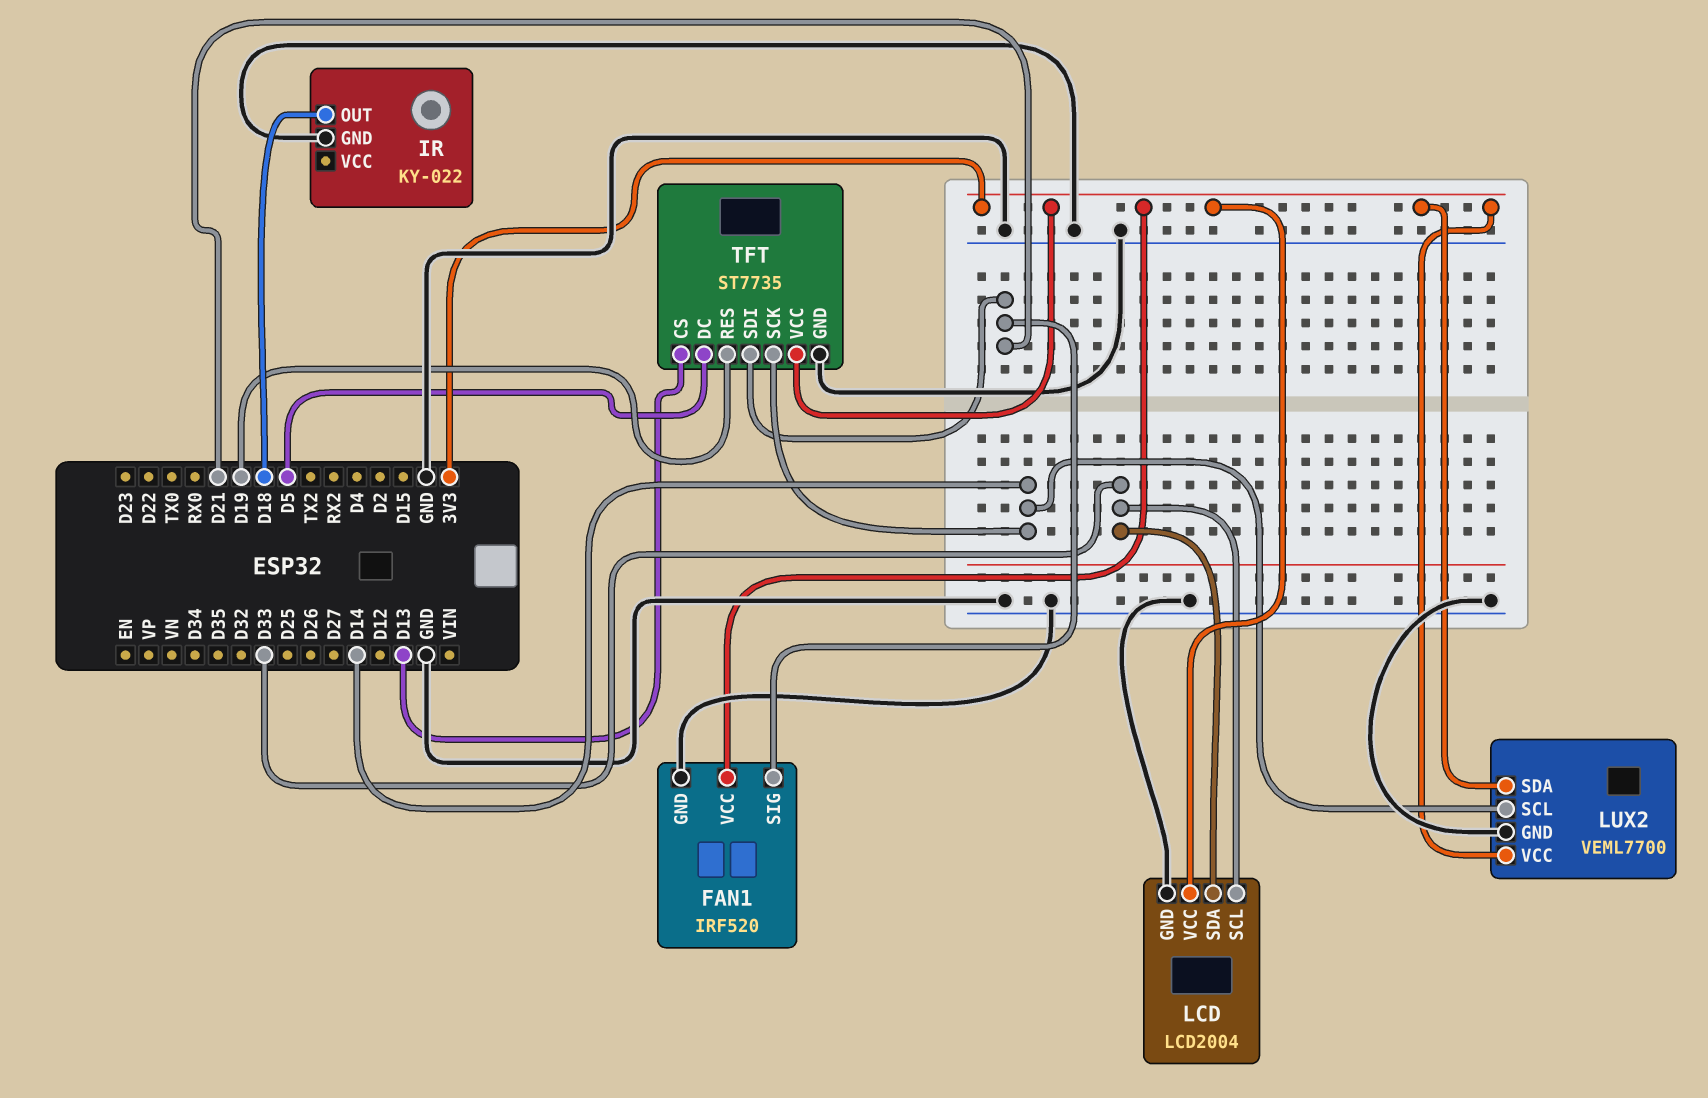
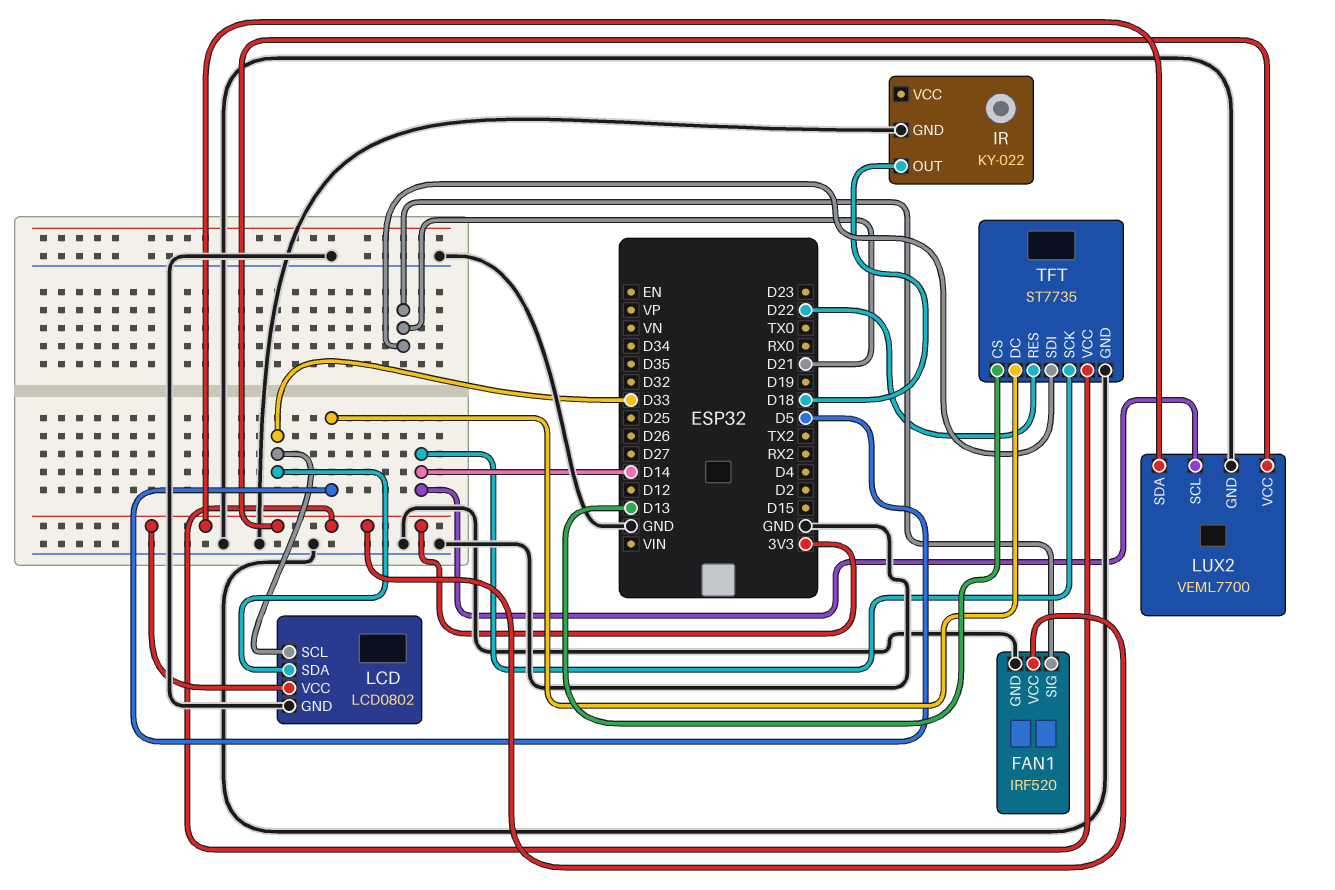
LCD: LCD2004 -> LCD0802
TFT pin RES: D19 -> D22

